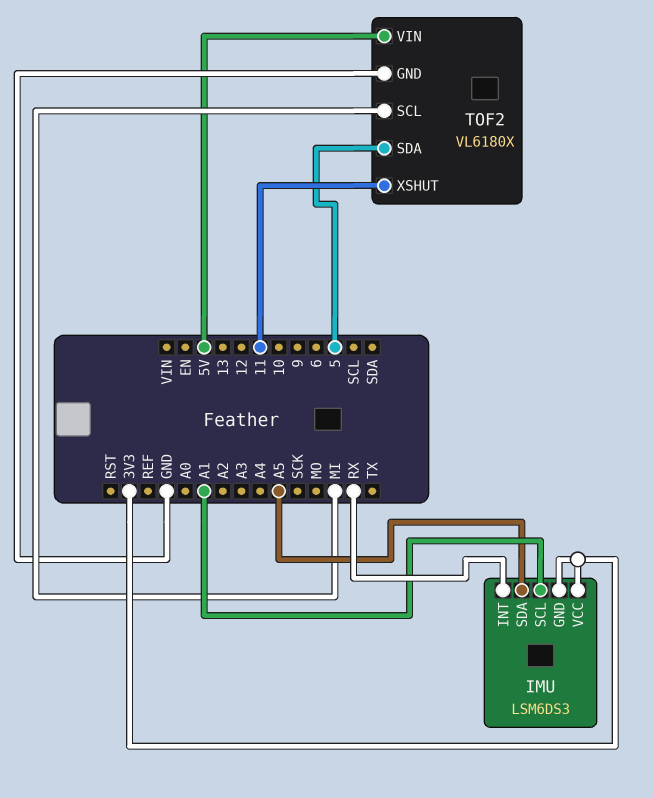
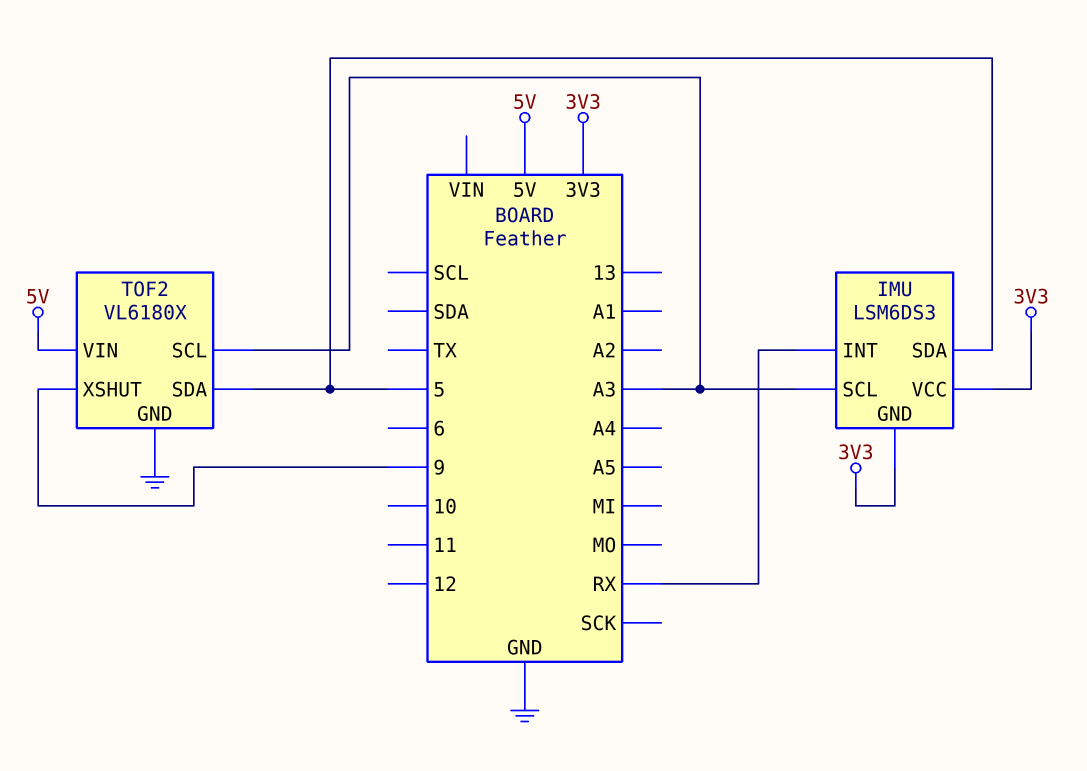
IMU pin SCL: A1 -> A3
IMU pin SDA: A5 -> 5
TOF2 pin SCL: MI -> A3
TOF2 pin XSHUT: 11 -> 9

